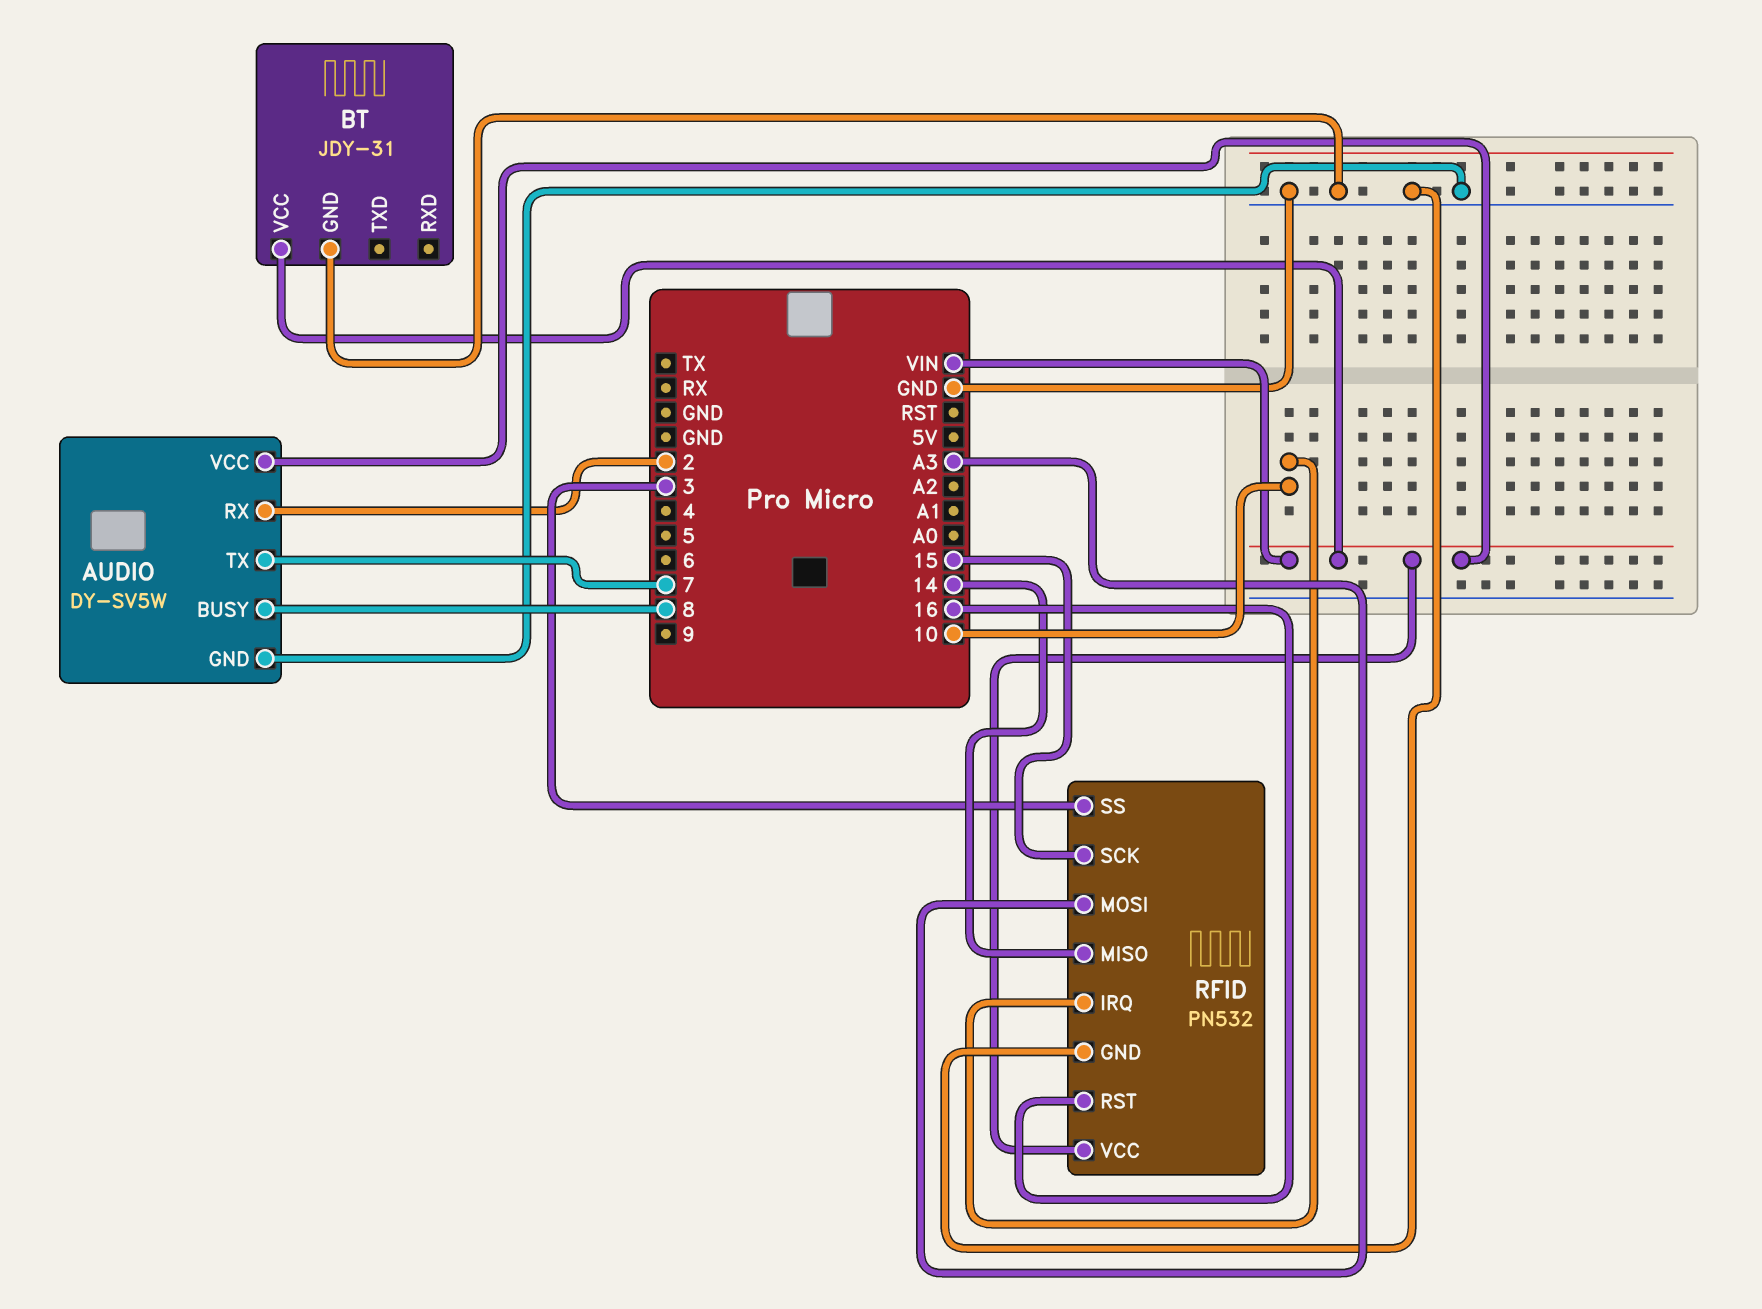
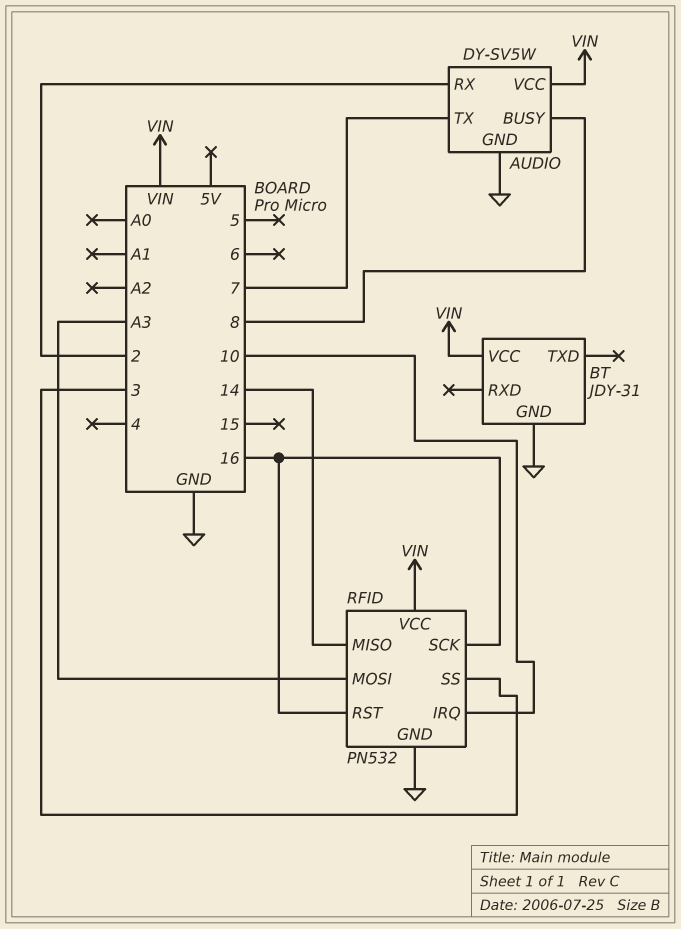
RFID pin SCK: 15 -> 16

